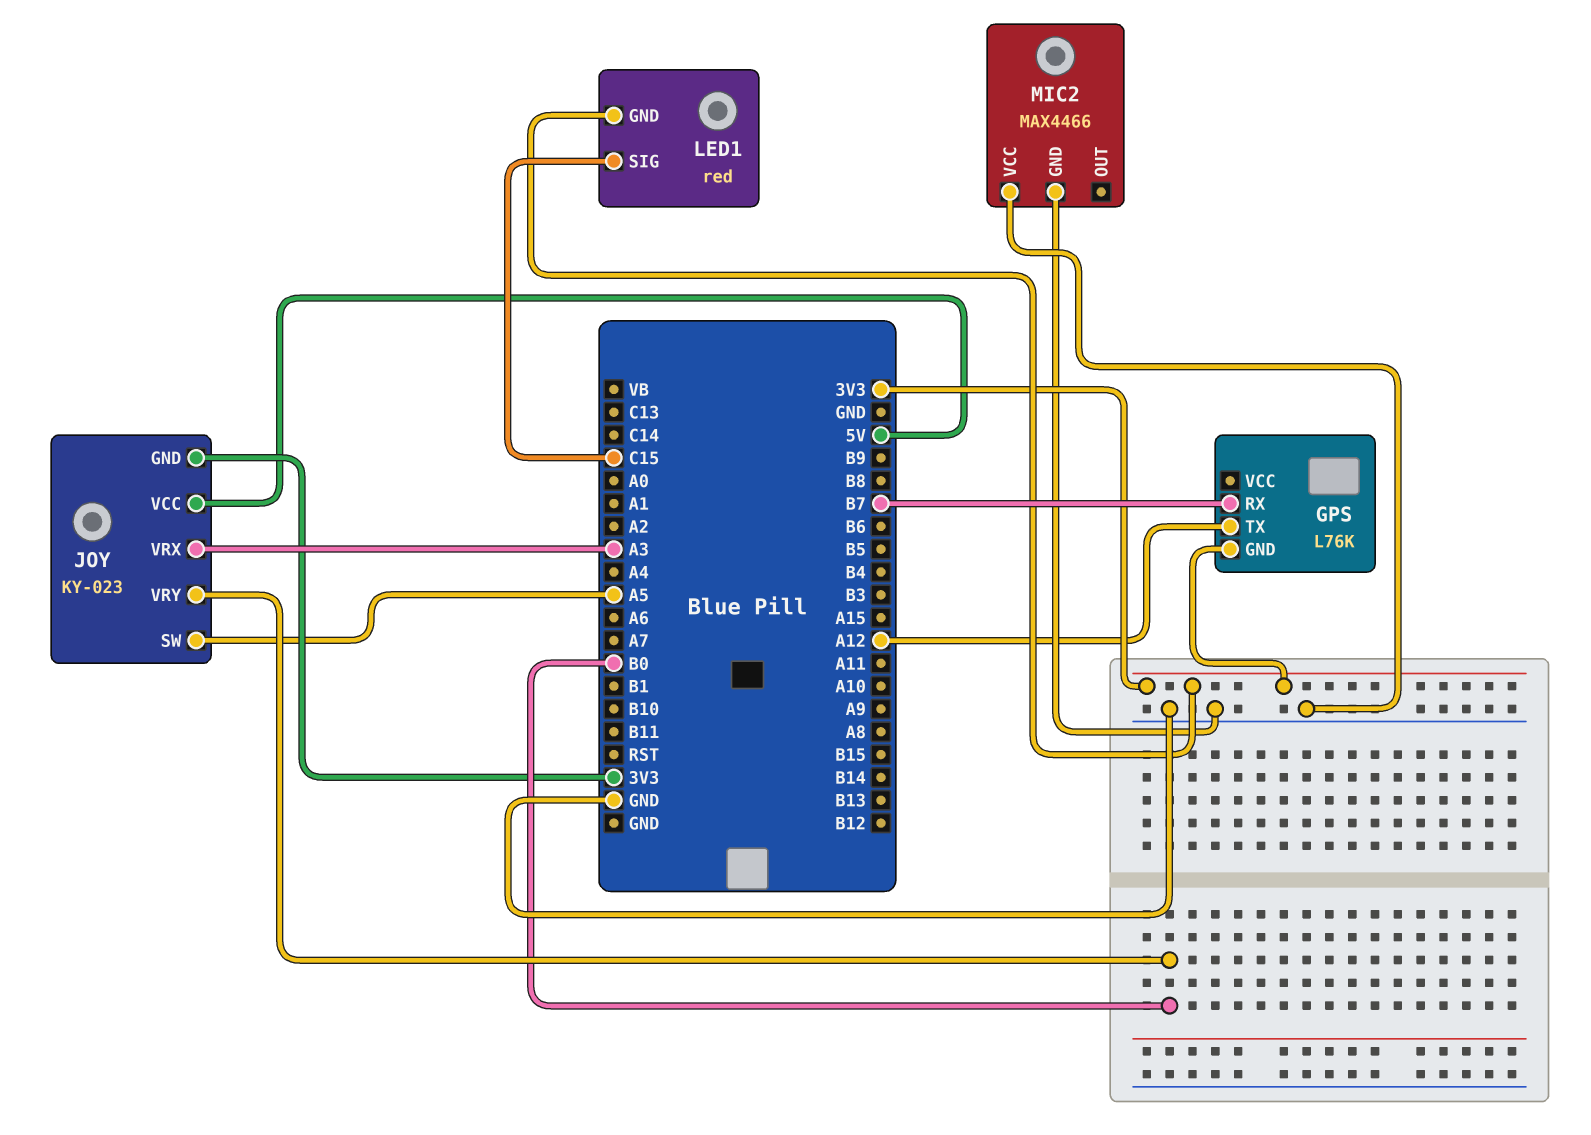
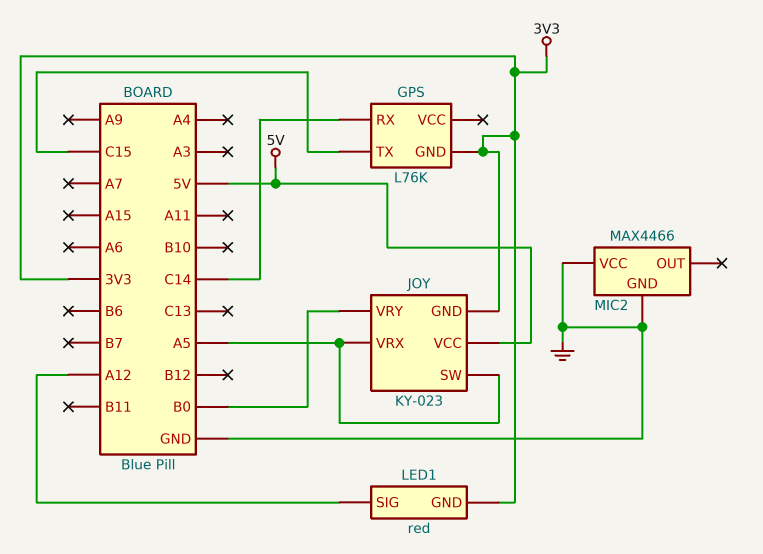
GPS pin RX: B7 -> C14
GPS pin TX: A12 -> C15
JOY pin VRX: A3 -> A5
LED1 pin SIG: C15 -> A12

